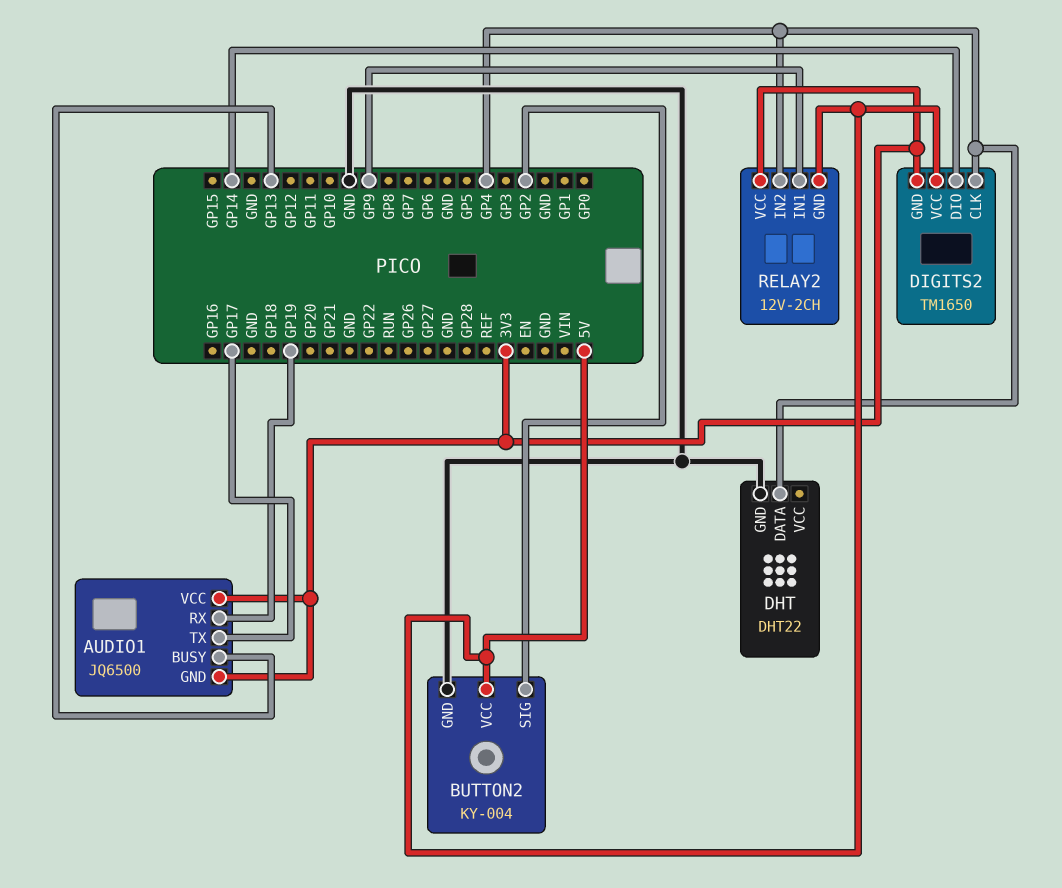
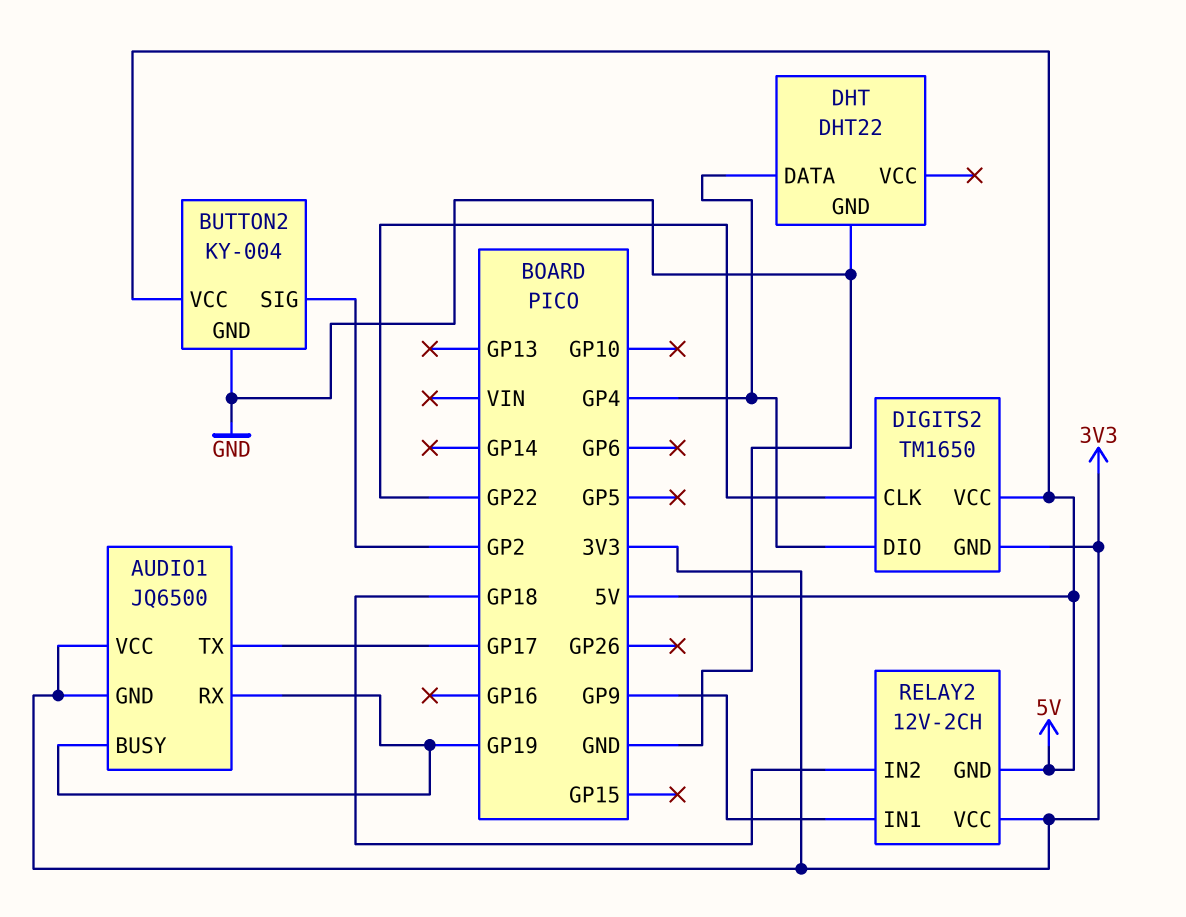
AUDIO1 pin BUSY: GP13 -> GP19
DIGITS2 pin CLK: GP4 -> GP22
DIGITS2 pin DIO: GP14 -> GP4
RELAY2 pin IN2: GP4 -> GP18

